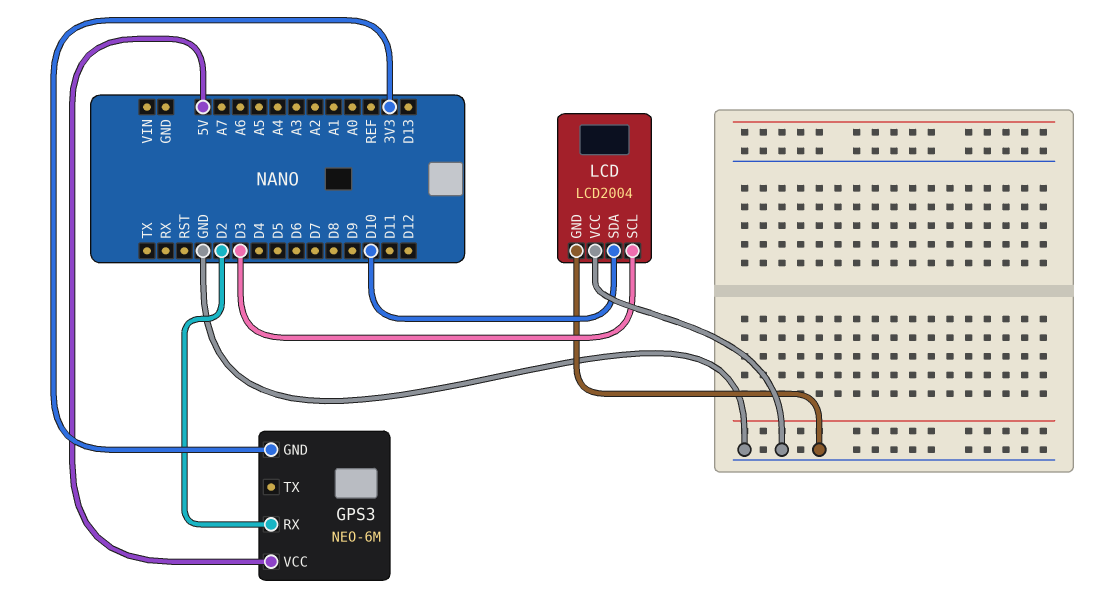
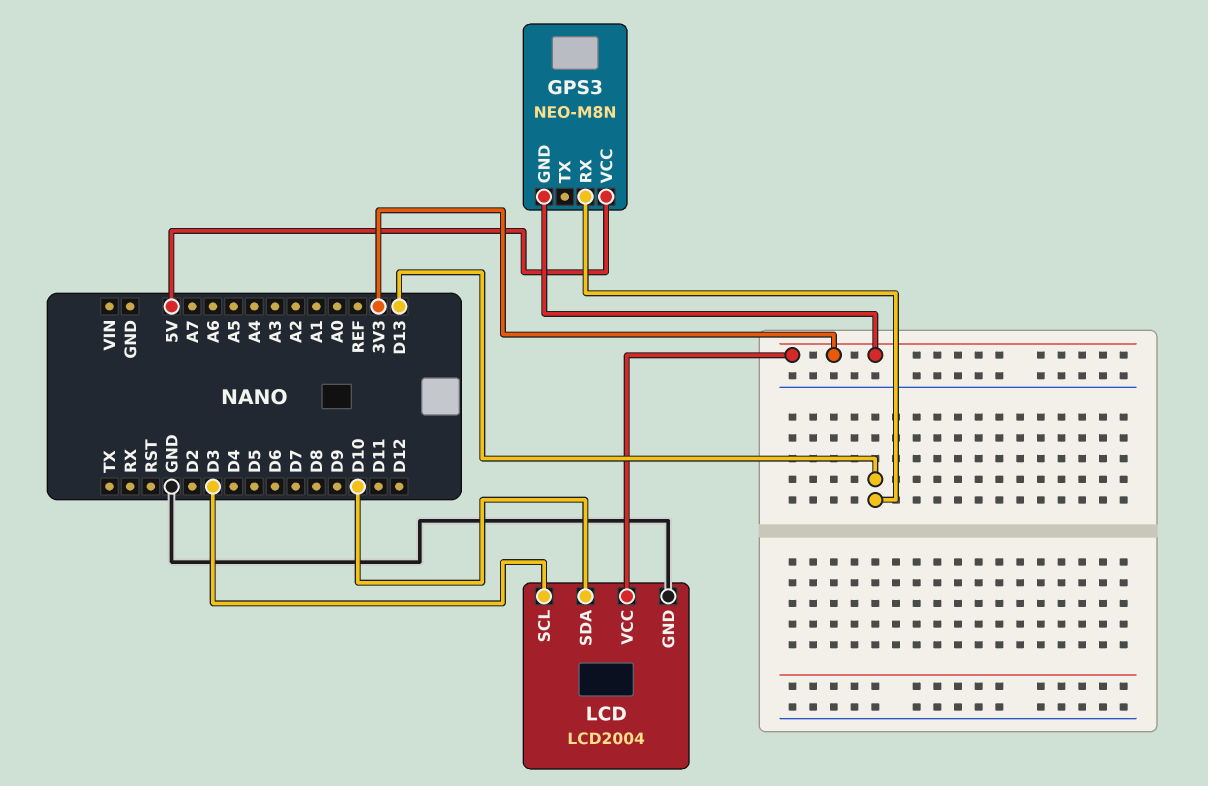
GPS3: NEO-6M -> NEO-M8N
GPS3 pin RX: D2 -> D13
LCD pin VCC: GND -> 3V3

